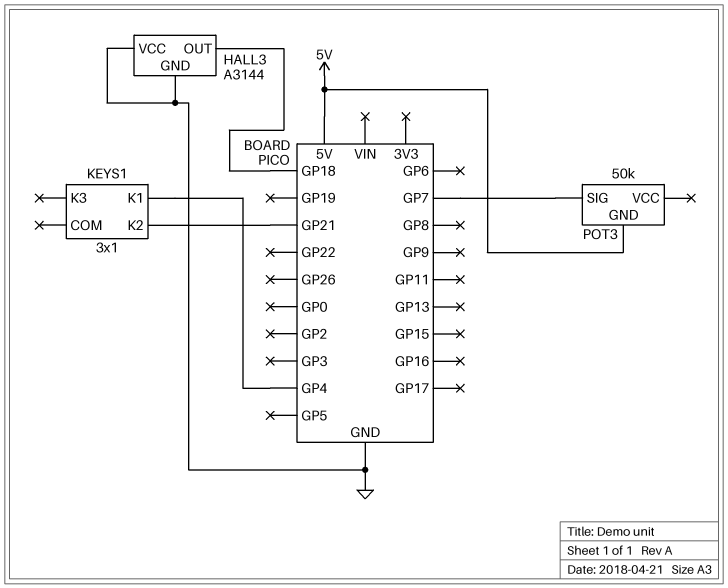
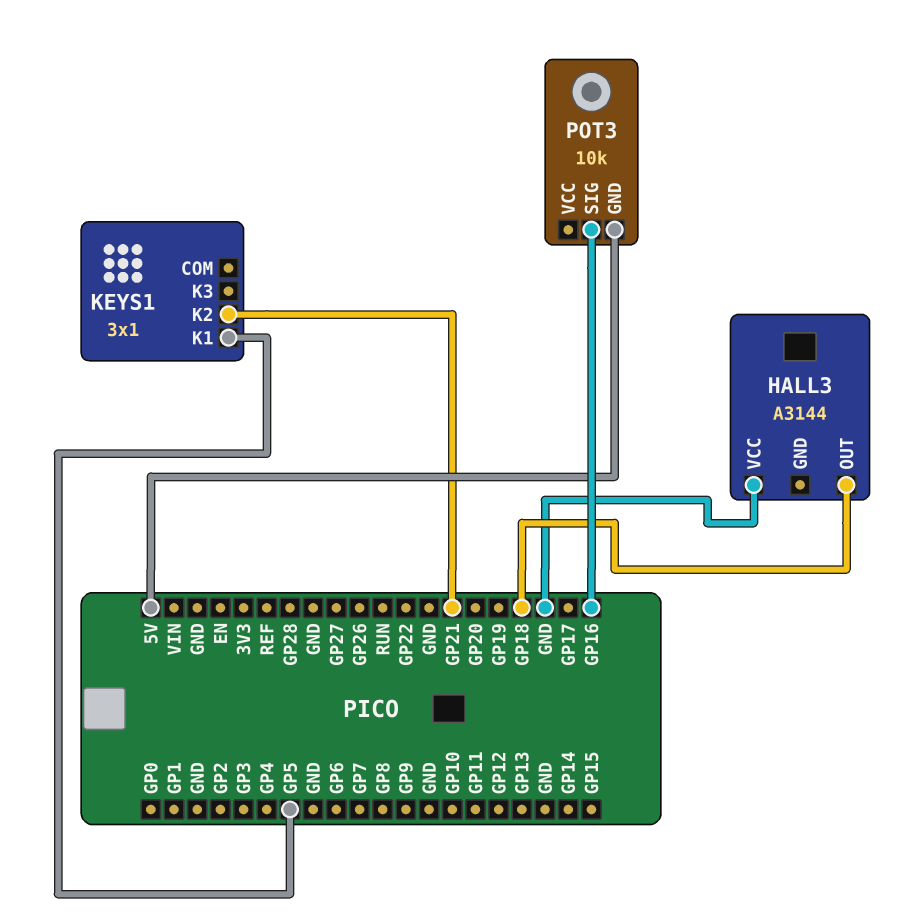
HALL3 pin GND: GND -> none
KEYS1 pin K1: GP4 -> GP5
POT3: 50k -> 10k
POT3 pin SIG: GP7 -> GP16

